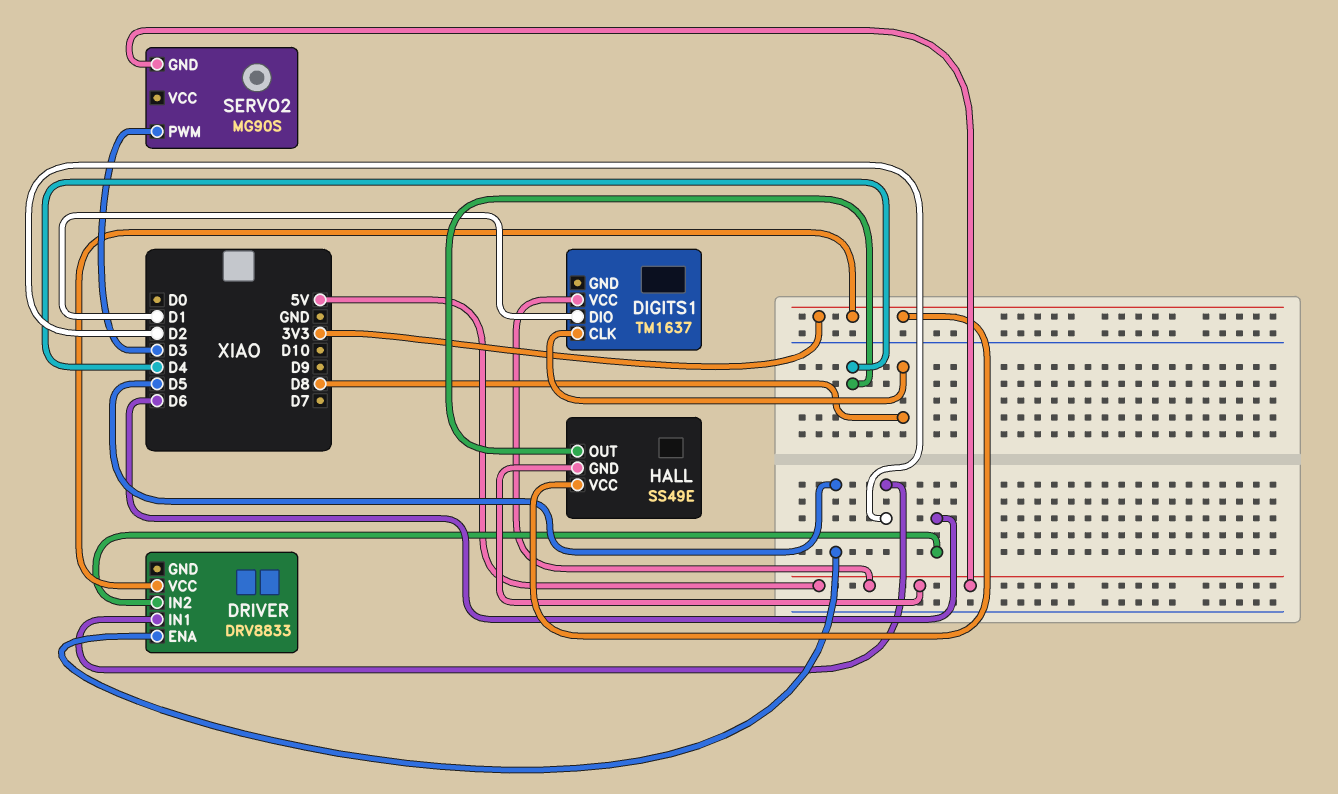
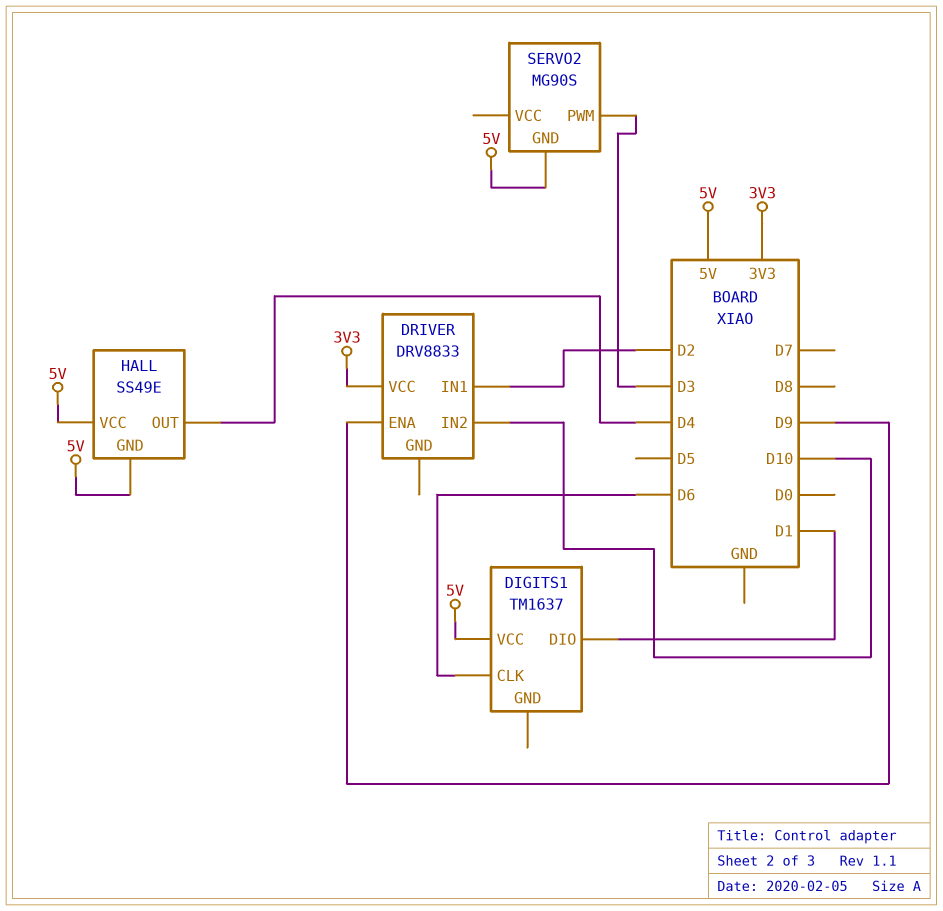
DIGITS1 pin CLK: D8 -> D6
DRIVER pin ENA: D5 -> D9
DRIVER pin IN2: D6 -> D10
HALL pin VCC: 3V3 -> 5V

